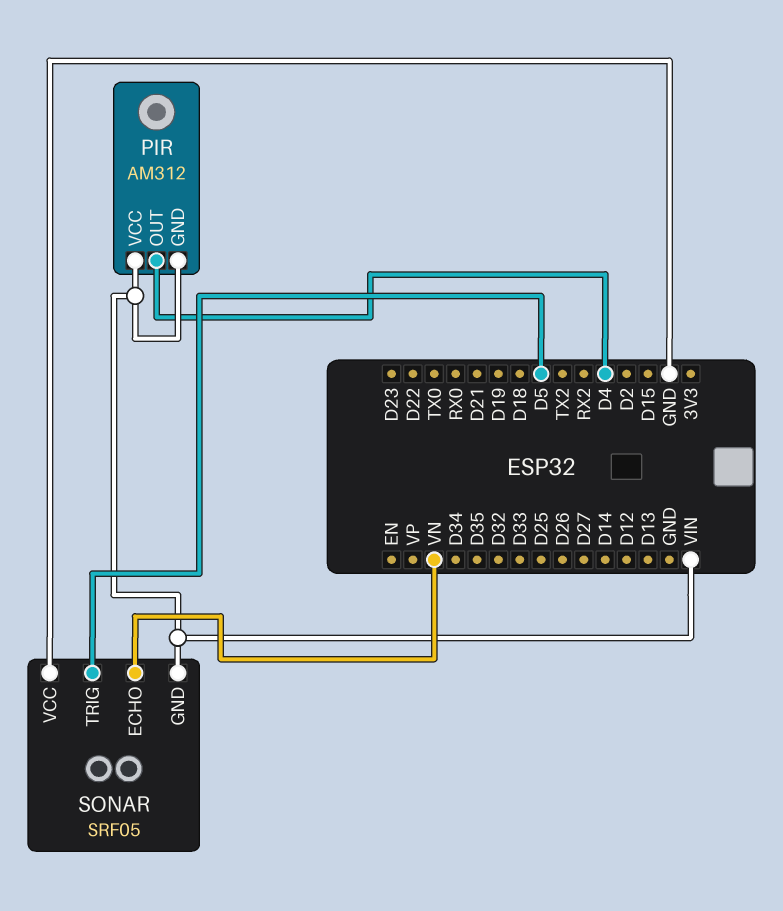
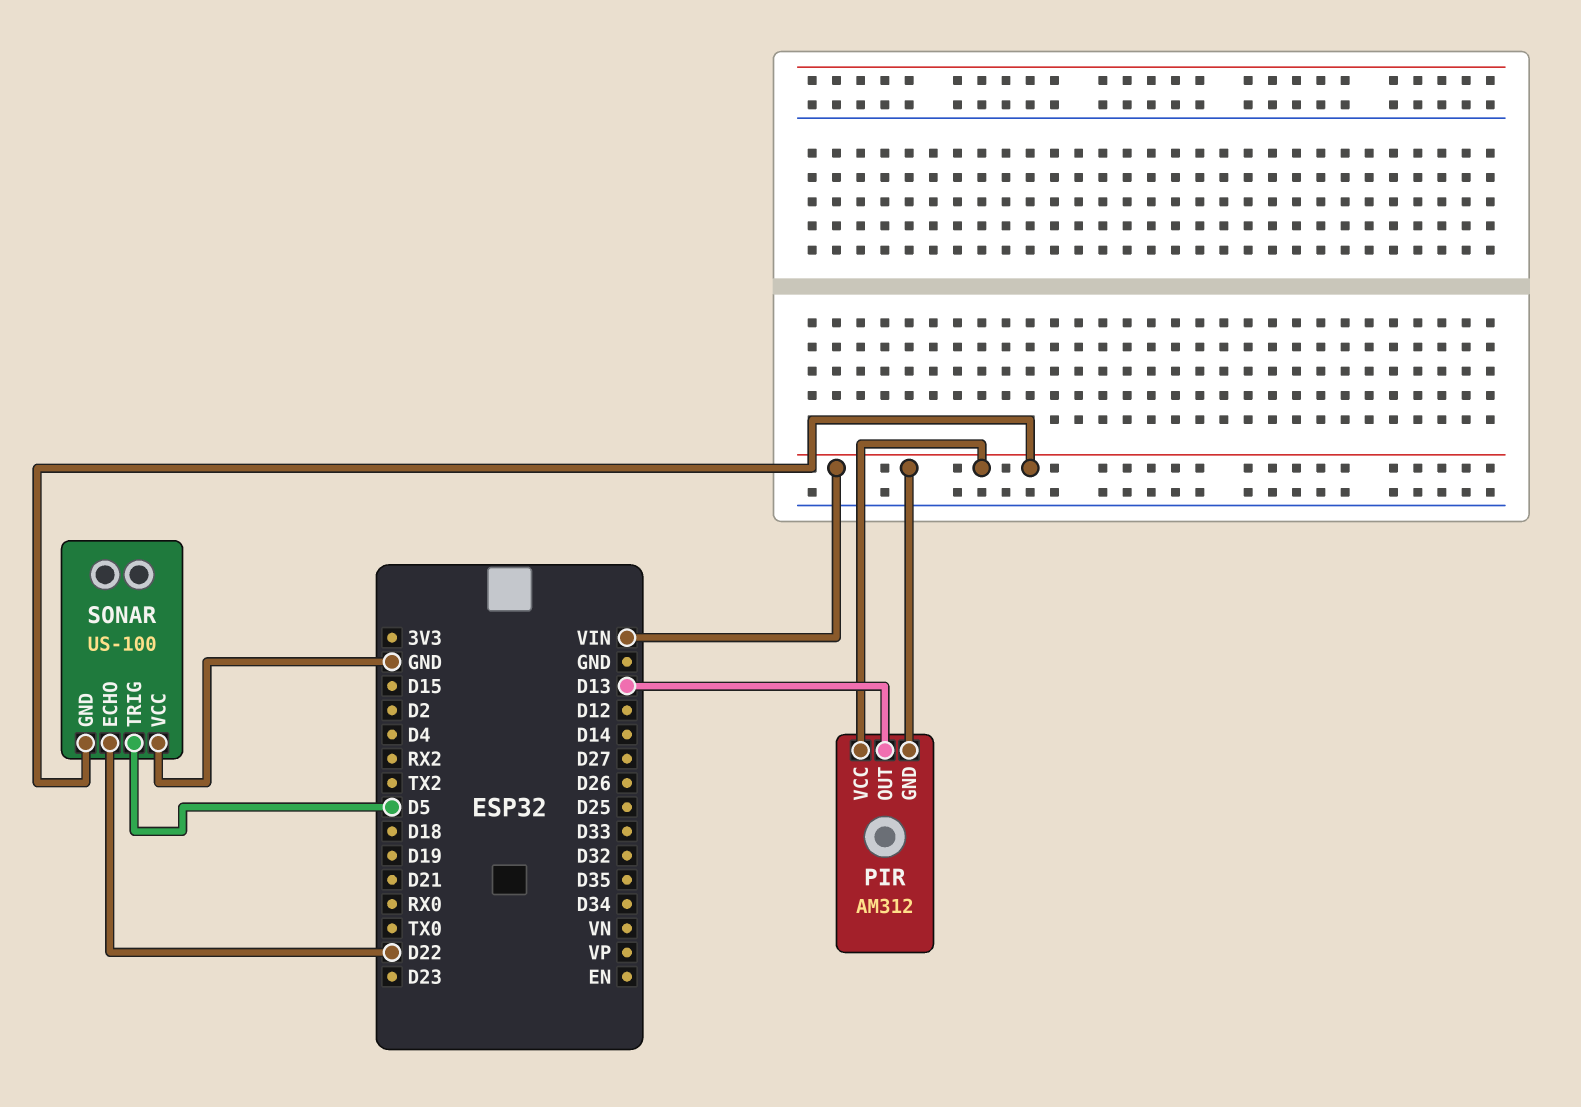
PIR pin OUT: D4 -> D13
SONAR: SRF05 -> US-100
SONAR pin ECHO: VN -> D22

